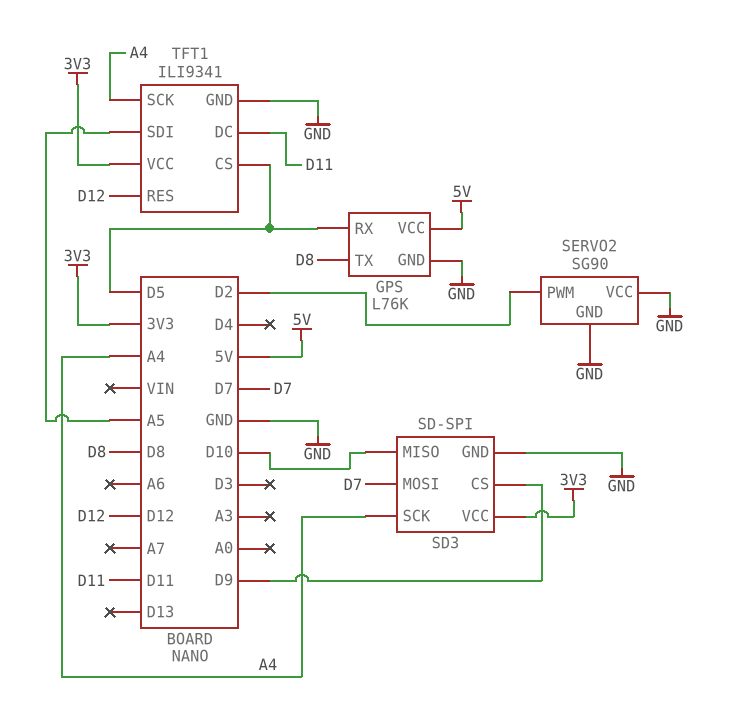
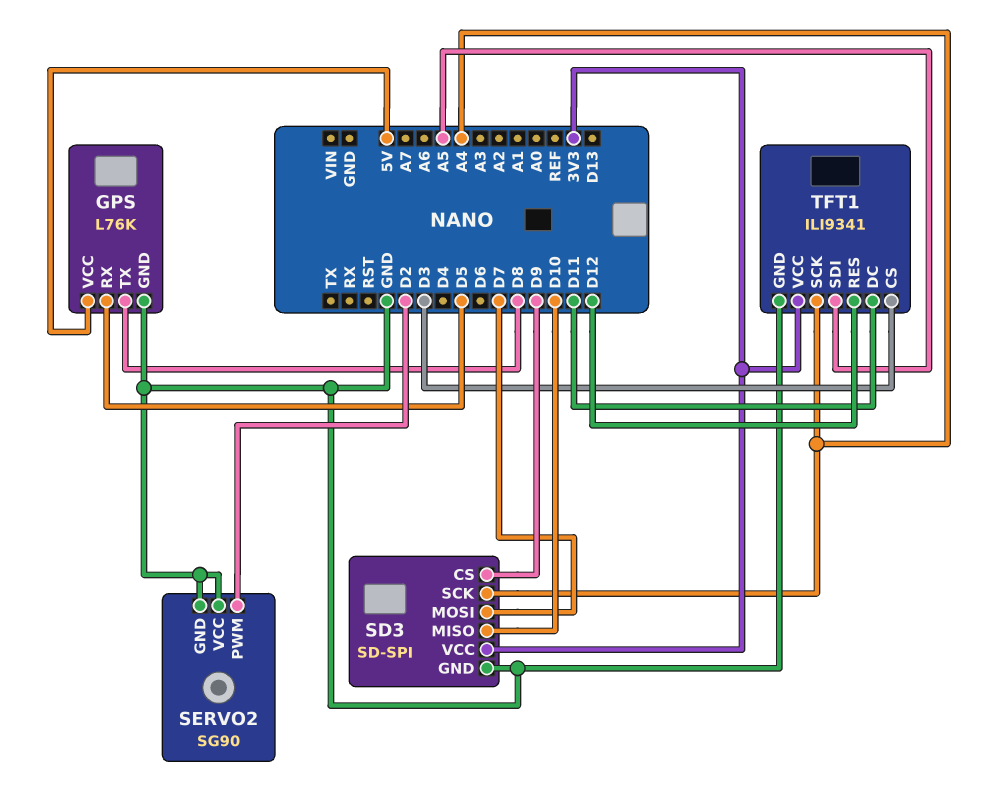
TFT1 pin CS: D5 -> D3

